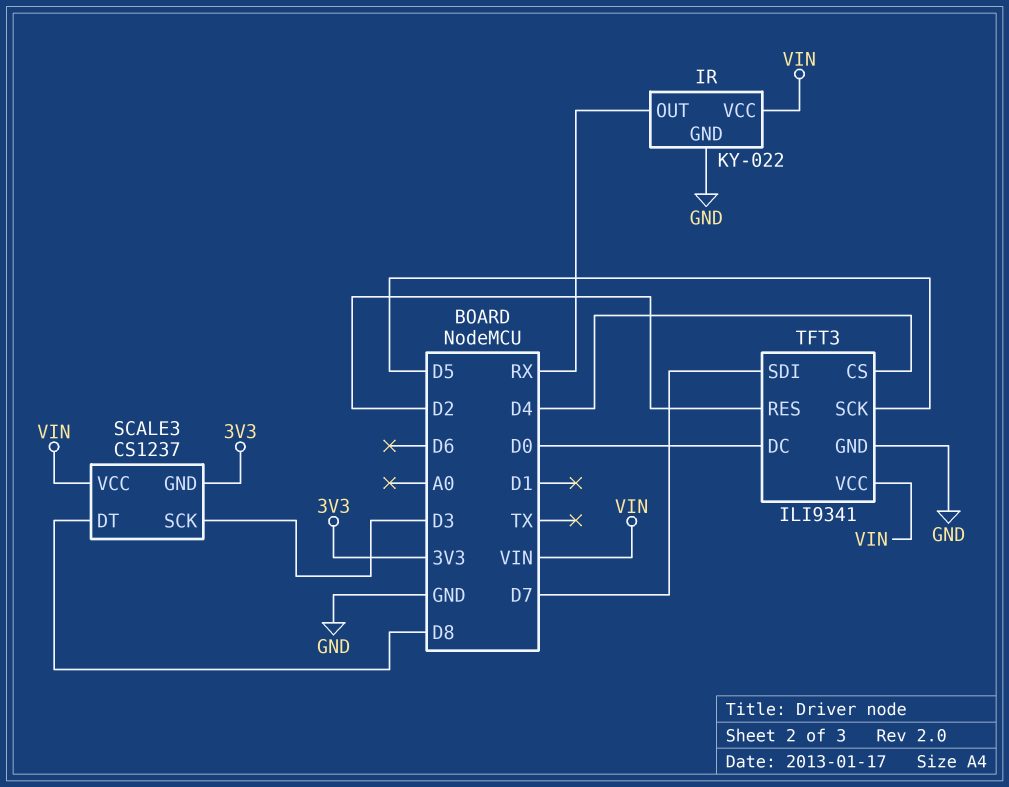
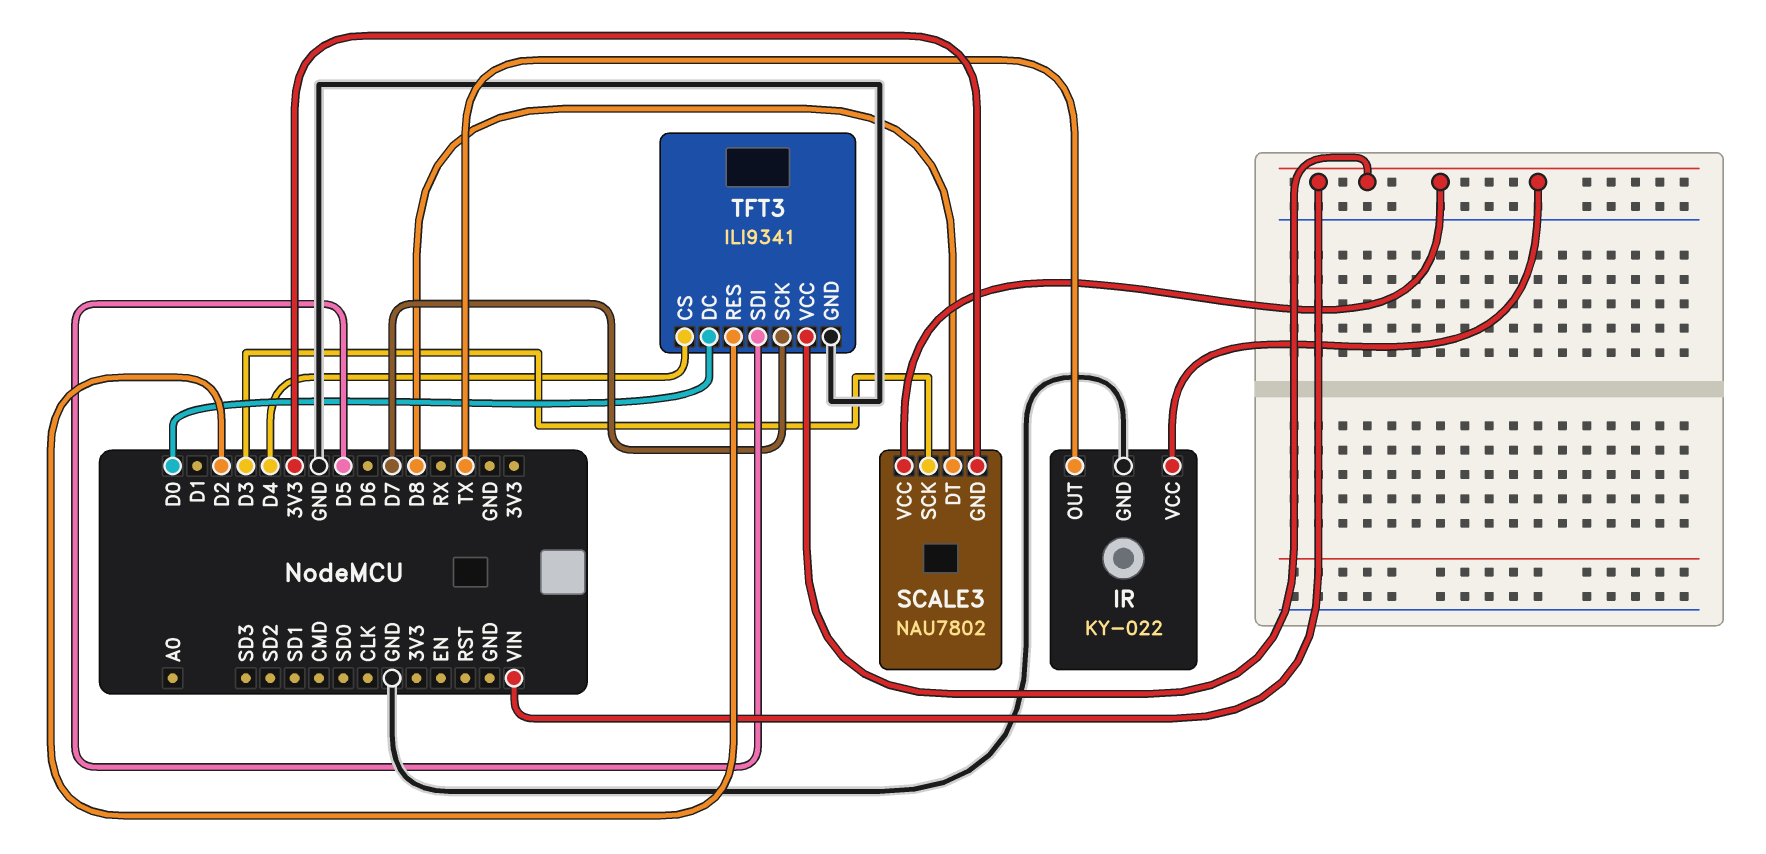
IR pin OUT: RX -> TX
SCALE3: CS1237 -> NAU7802
TFT3 pin SCK: D5 -> D7
TFT3 pin SDI: D7 -> D5

